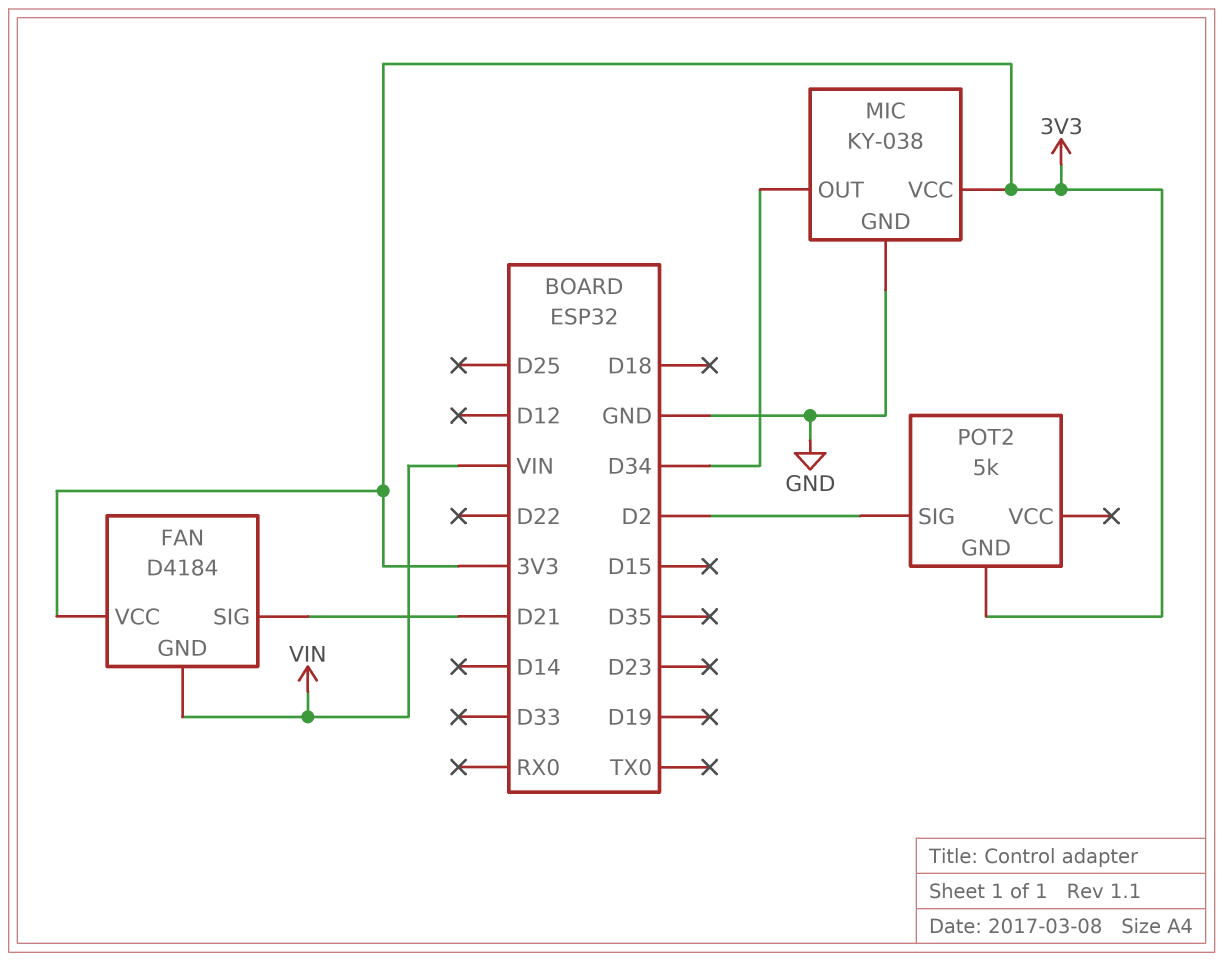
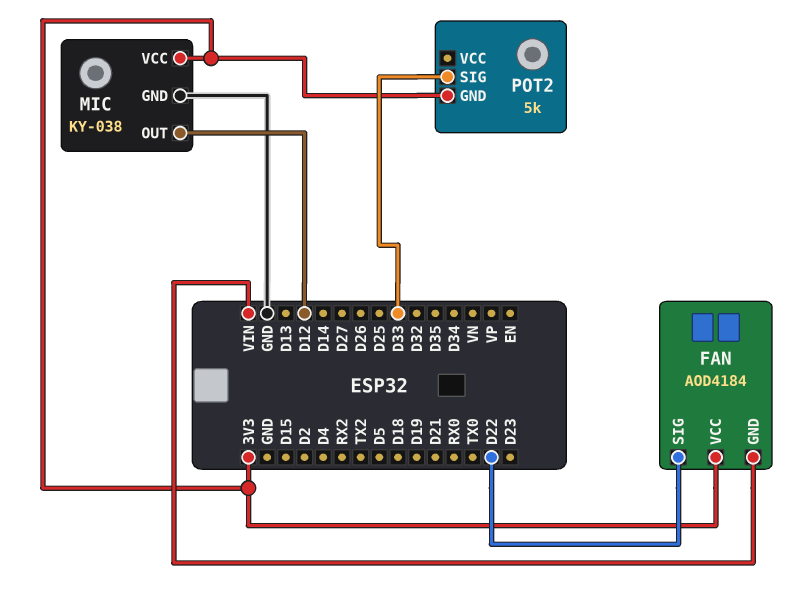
FAN: D4184 -> AOD4184
FAN pin SIG: D21 -> D22
MIC pin OUT: D34 -> D12
POT2 pin SIG: D2 -> D33

